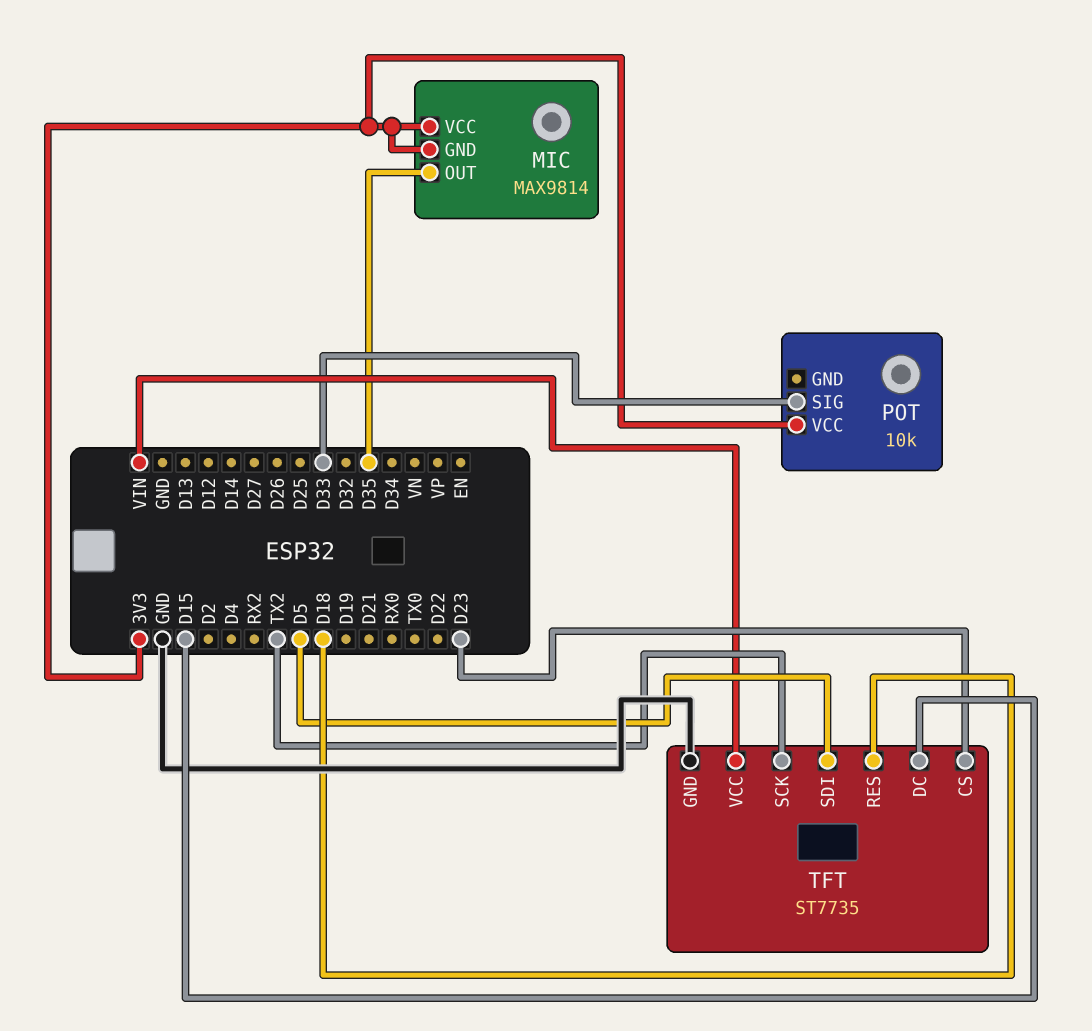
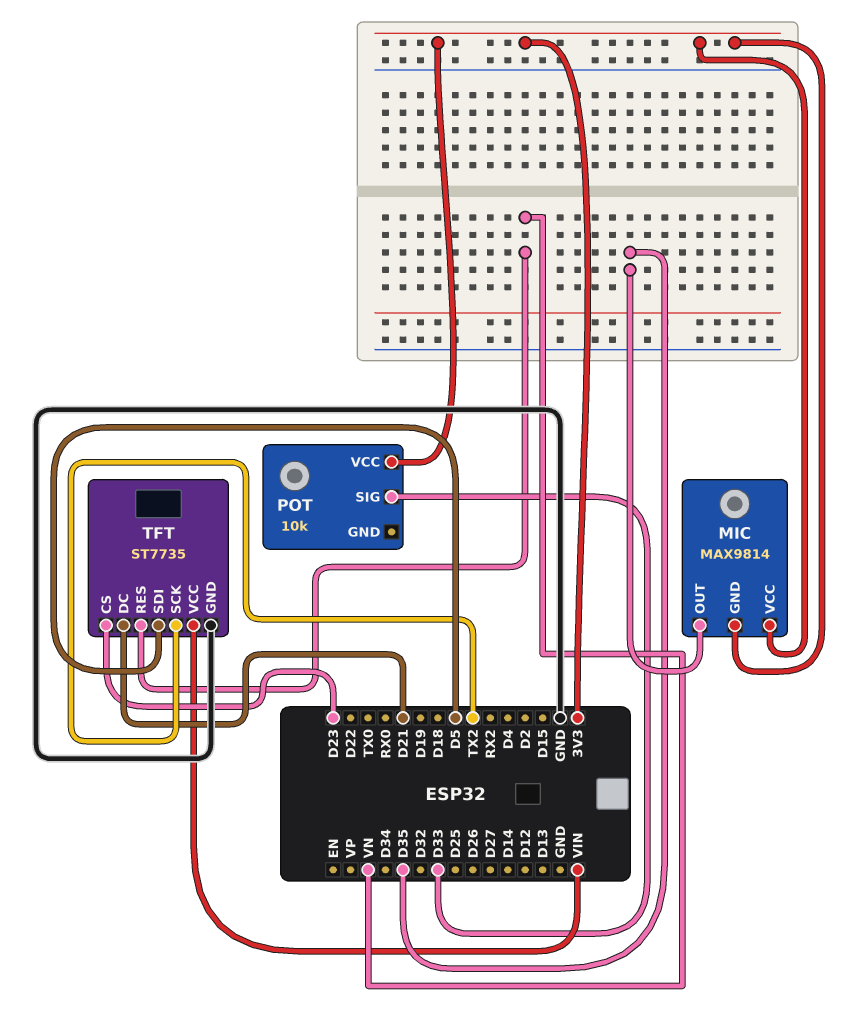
TFT pin DC: D15 -> D21
TFT pin RES: D18 -> VN

